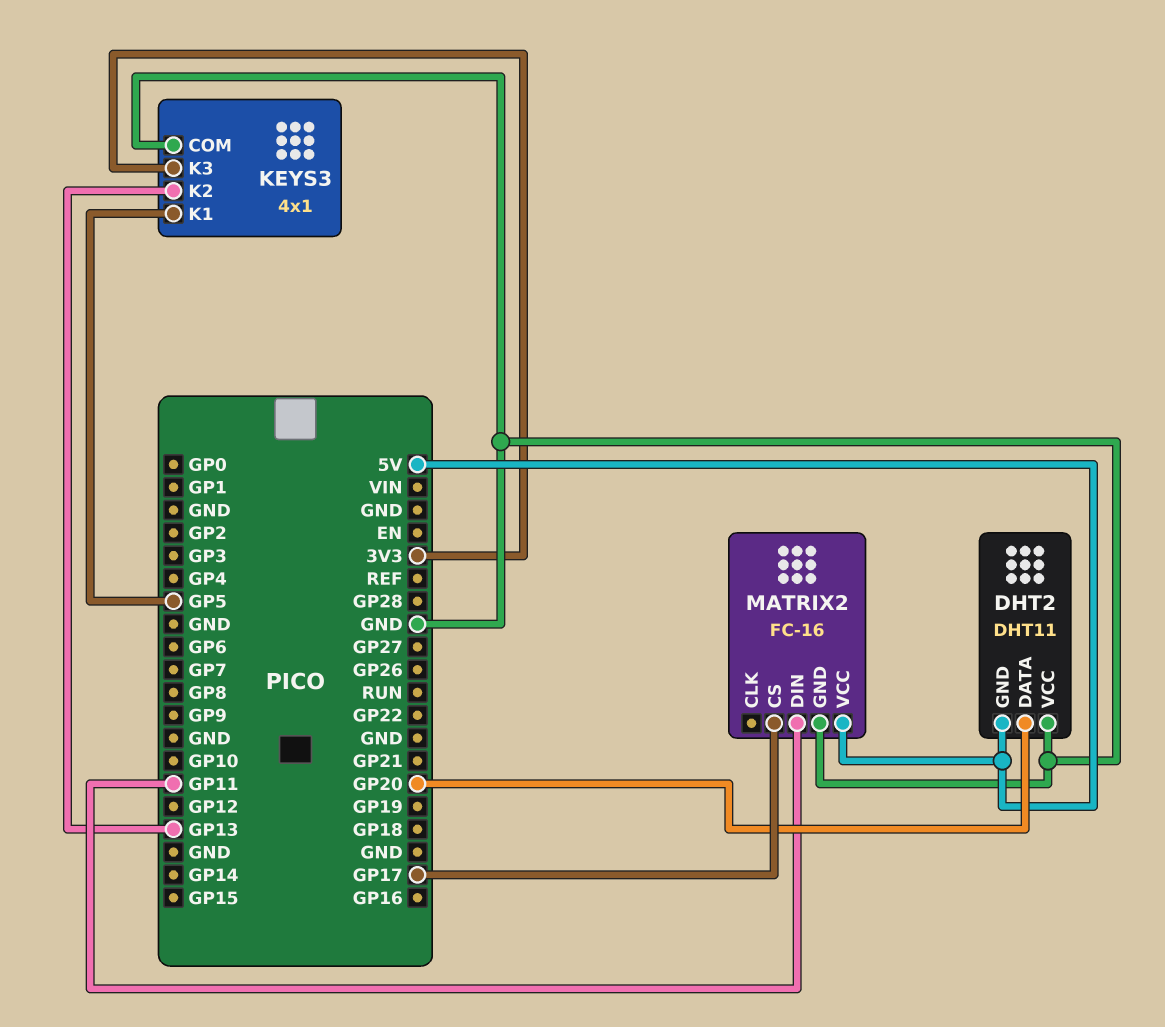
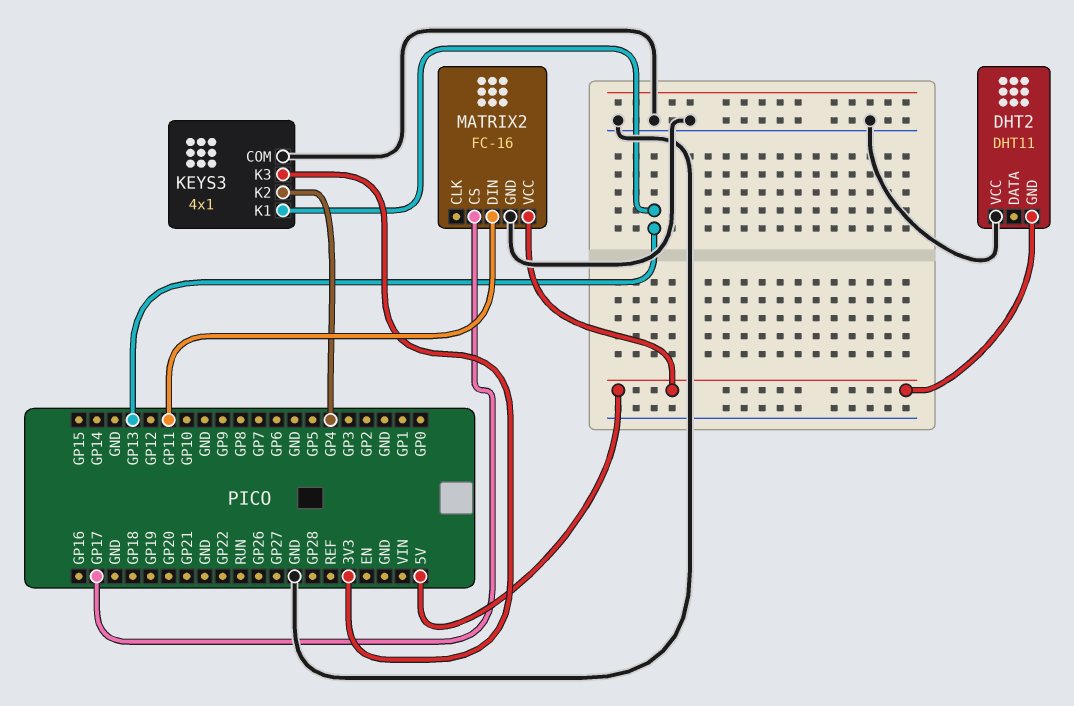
DHT2 pin DATA: GP20 -> none
KEYS3 pin K1: GP5 -> GP13
KEYS3 pin K2: GP13 -> GP4

